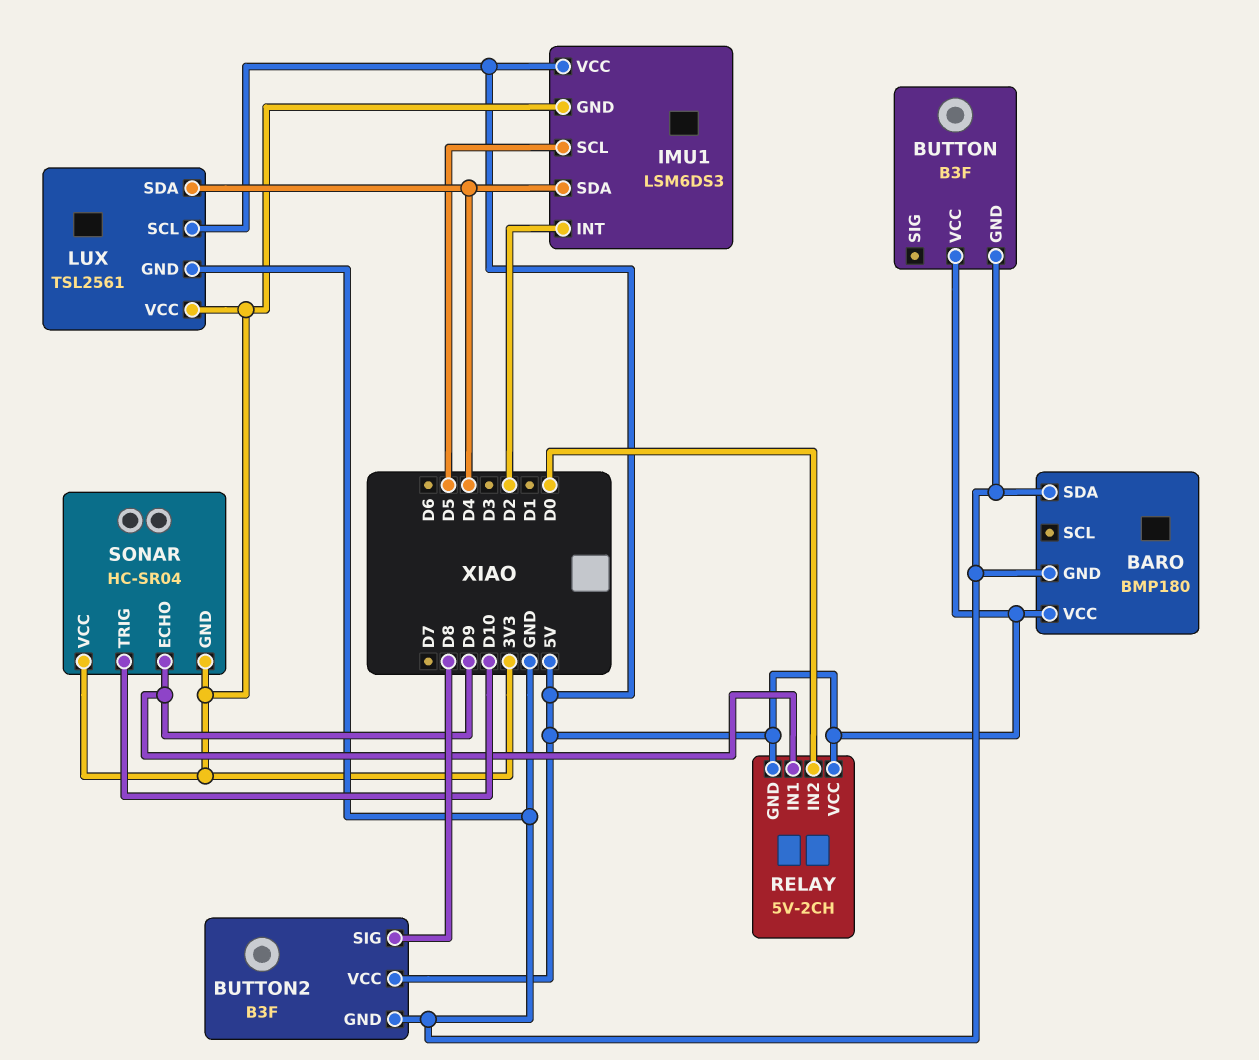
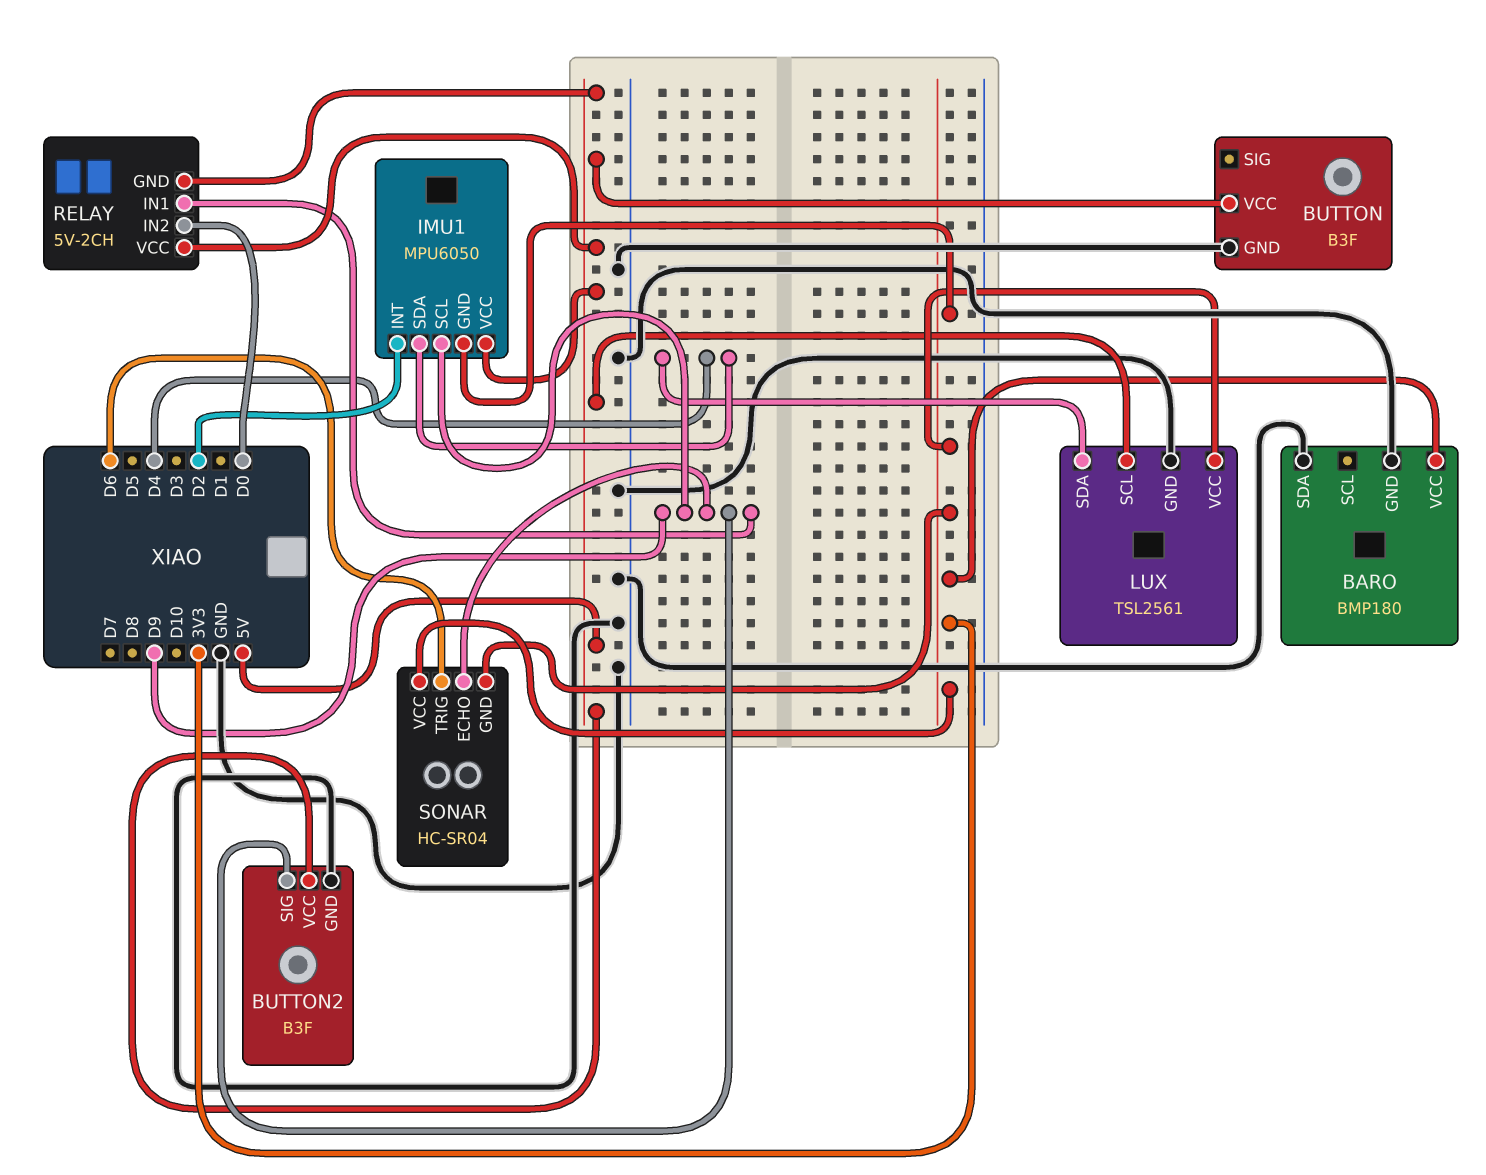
BARO pin VCC: 5V -> 3V3
BUTTON2 pin SIG: D8 -> D9
IMU1: LSM6DS3 -> MPU6050
IMU1 pin SCL: D5 -> D9
SONAR pin TRIG: D10 -> D6

